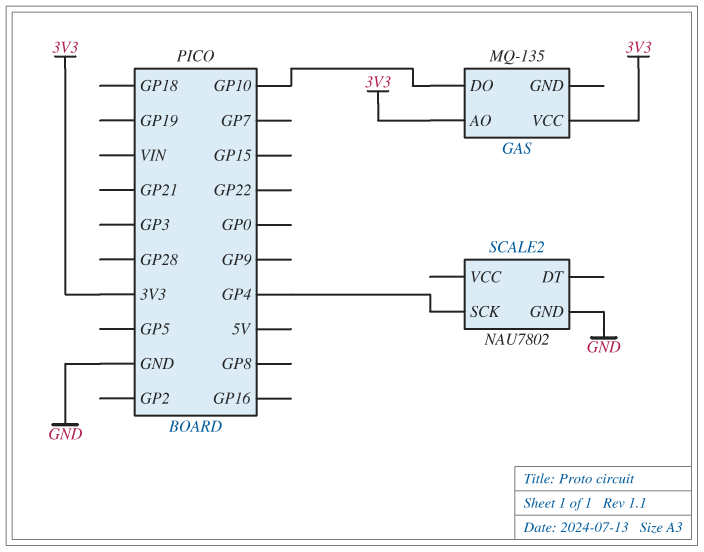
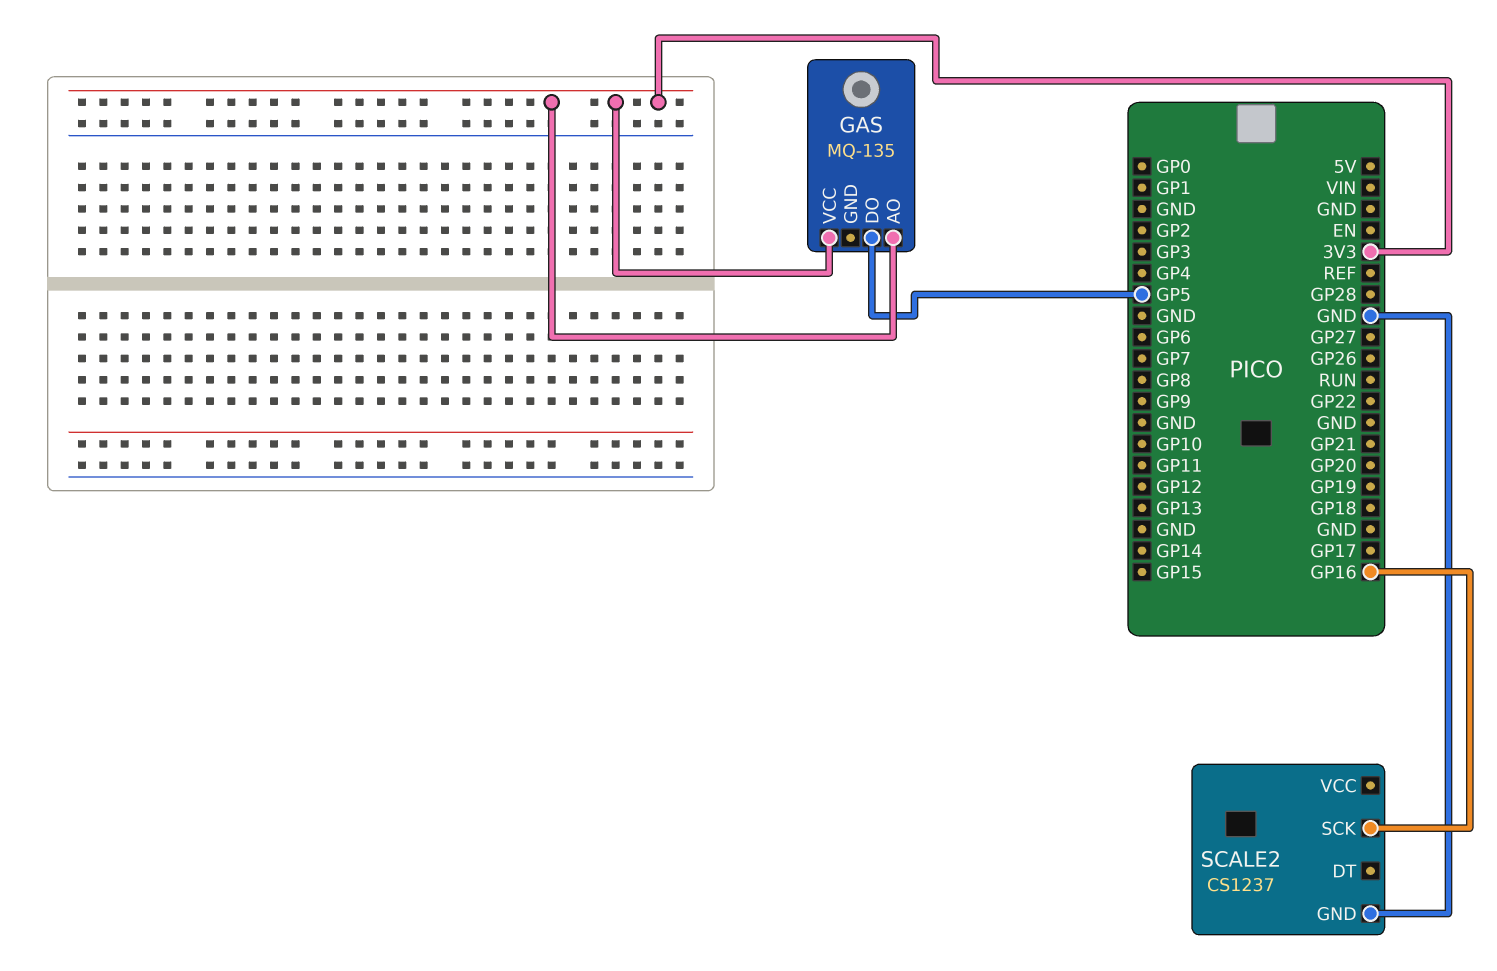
GAS pin DO: GP10 -> GP5
SCALE2: NAU7802 -> CS1237
SCALE2 pin SCK: GP4 -> GP16

